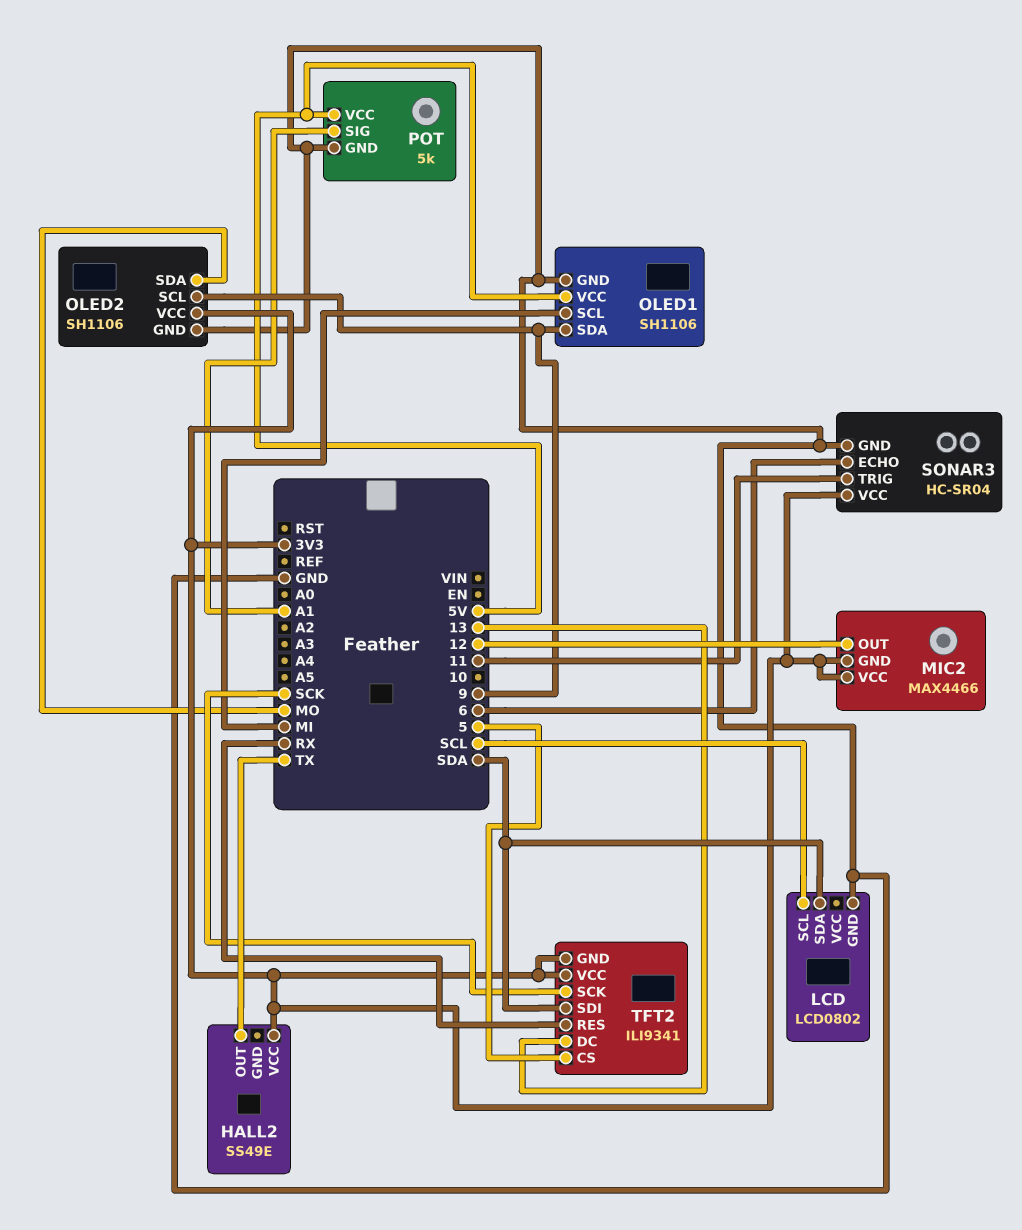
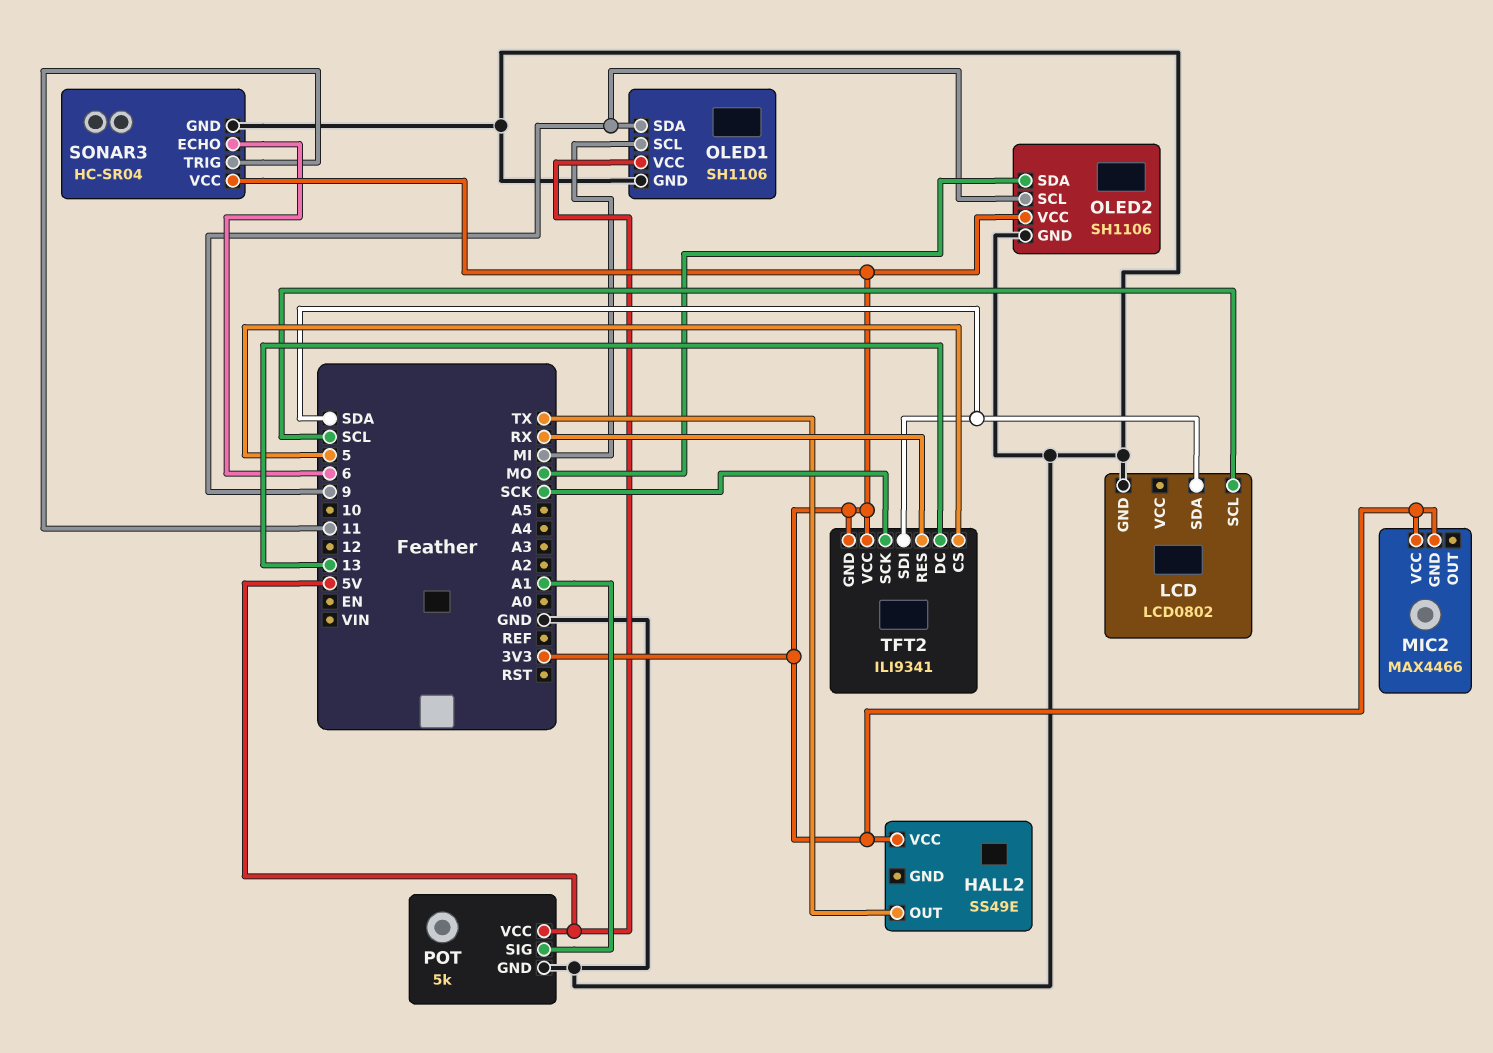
MIC2 pin OUT: 12 -> none

